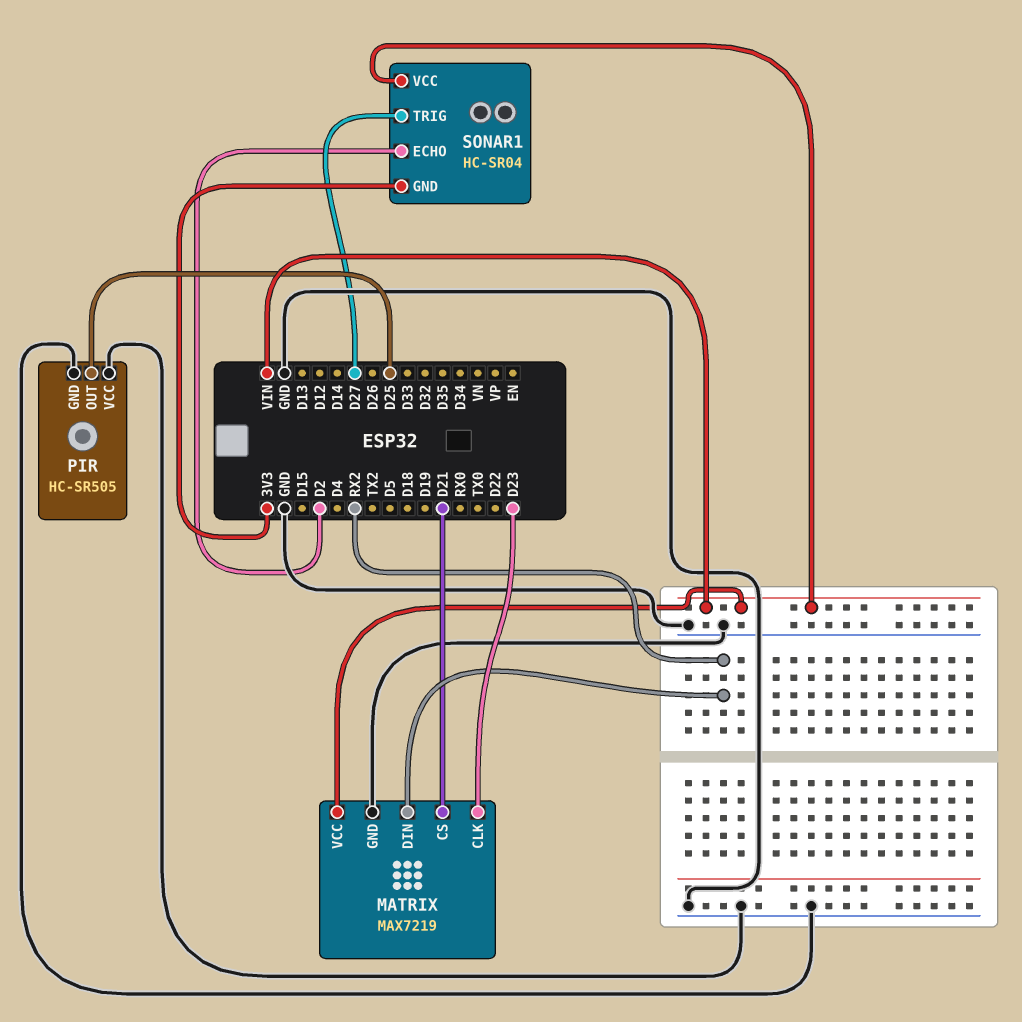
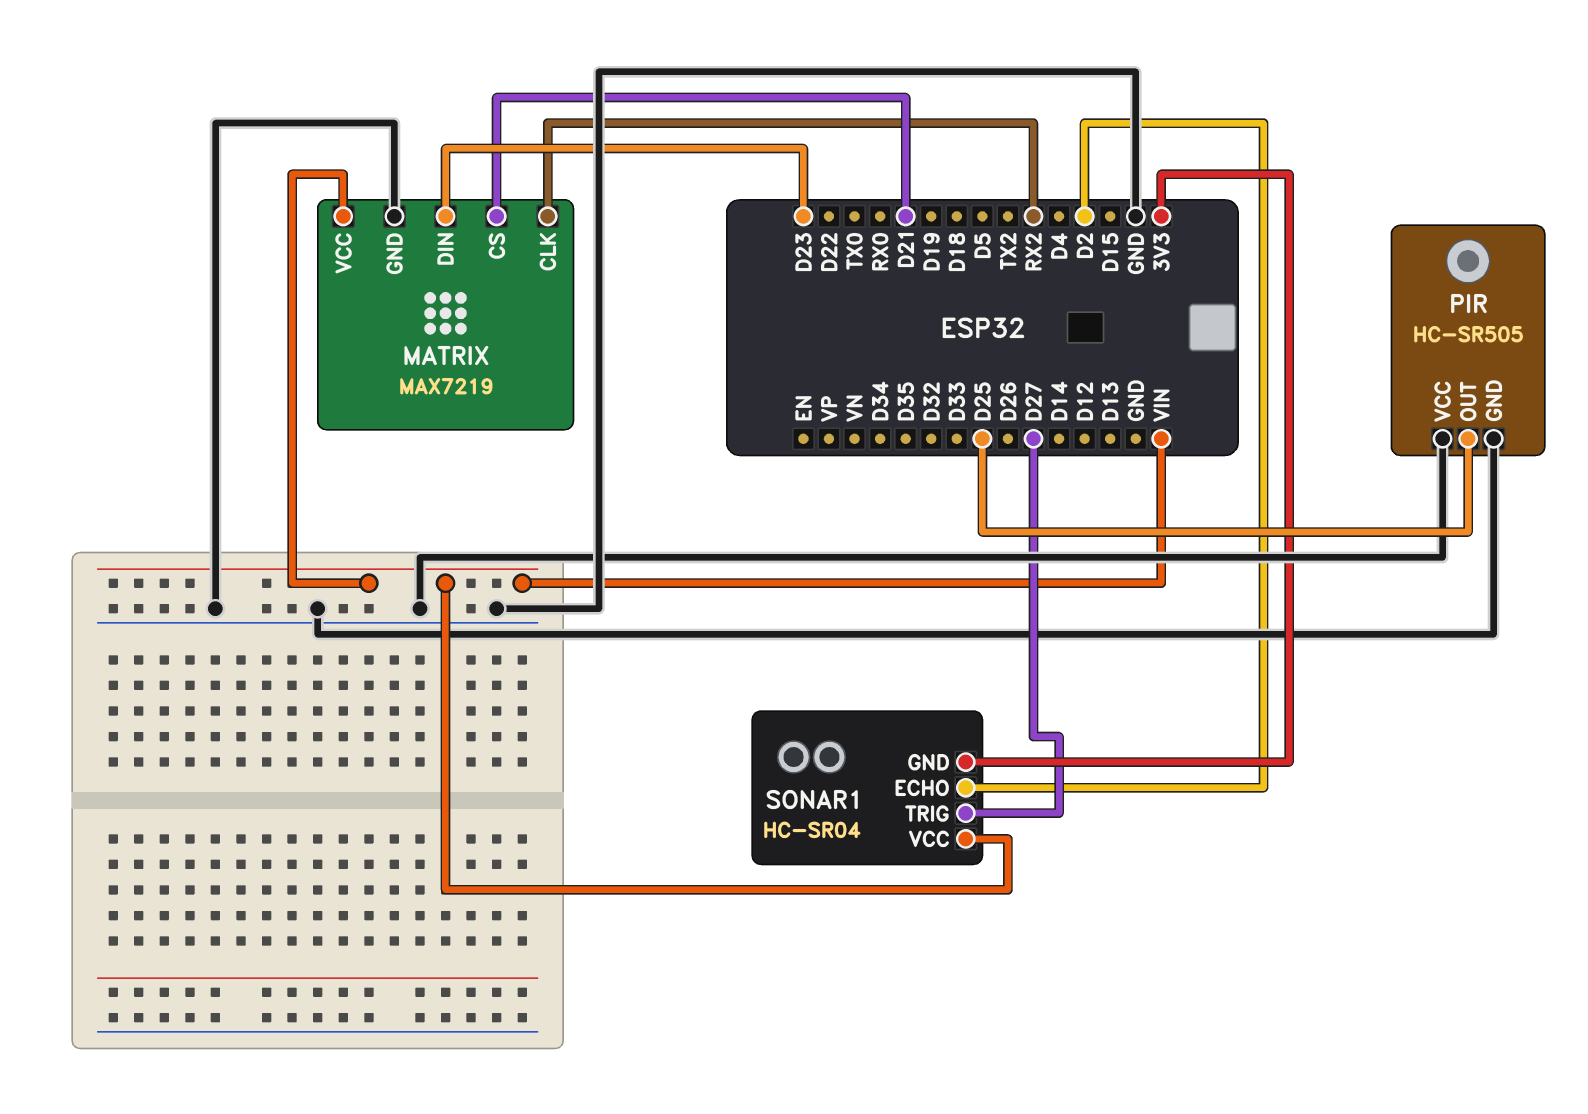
MATRIX pin CLK: D23 -> RX2
MATRIX pin DIN: RX2 -> D23

